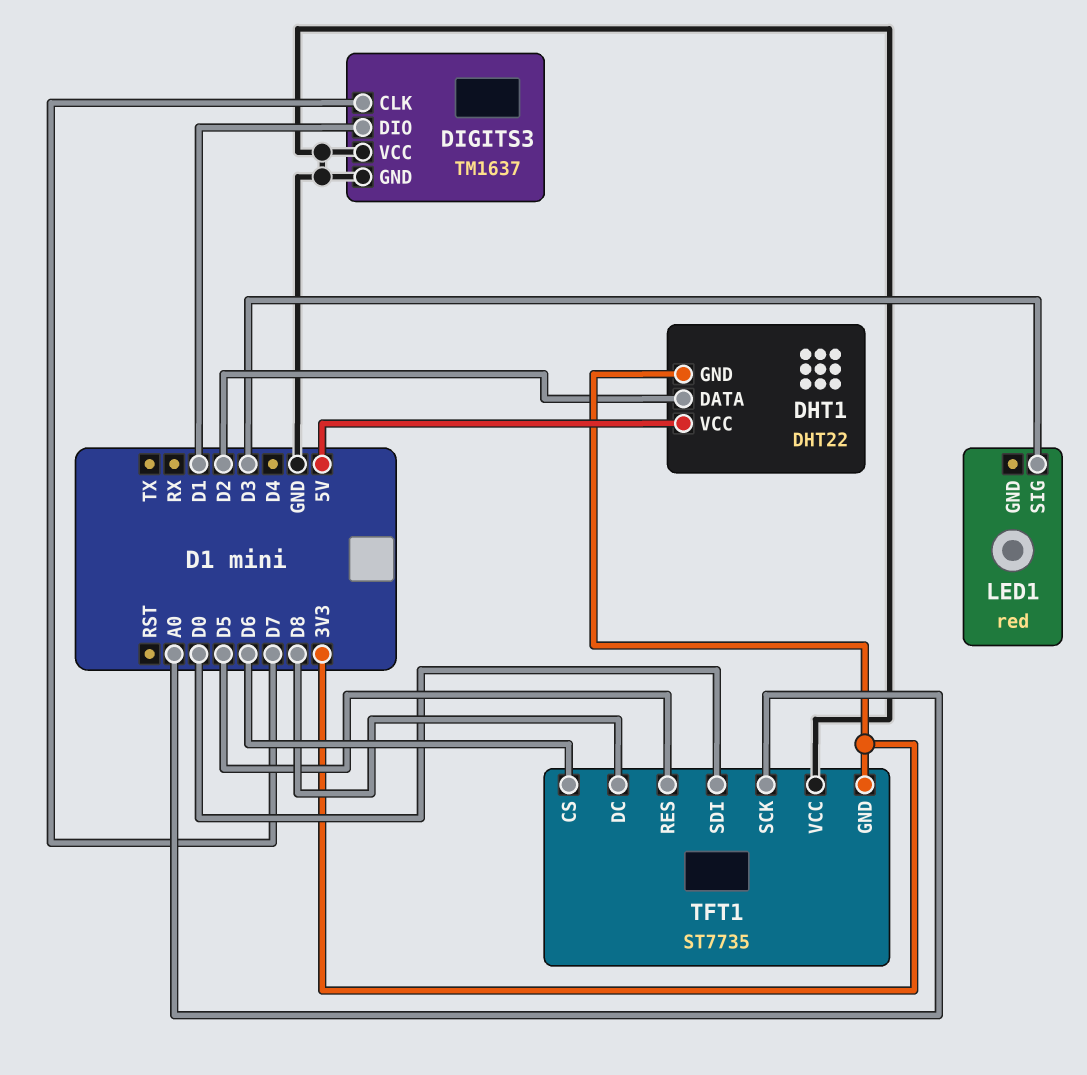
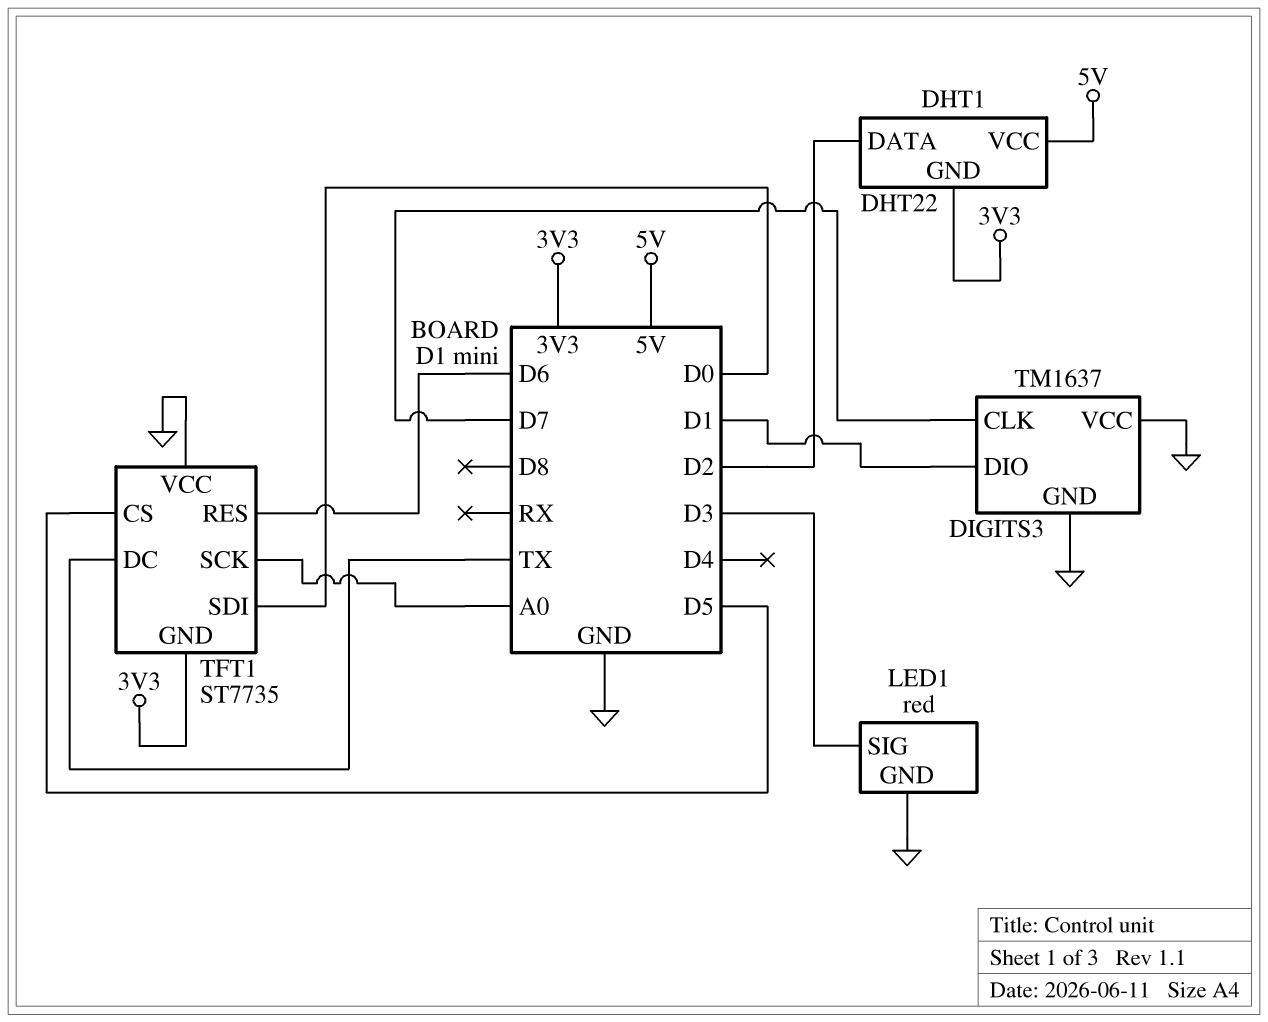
LED1 pin GND: none -> GND
TFT1 pin CS: D6 -> D5
TFT1 pin DC: D8 -> TX
TFT1 pin RES: D5 -> D6

